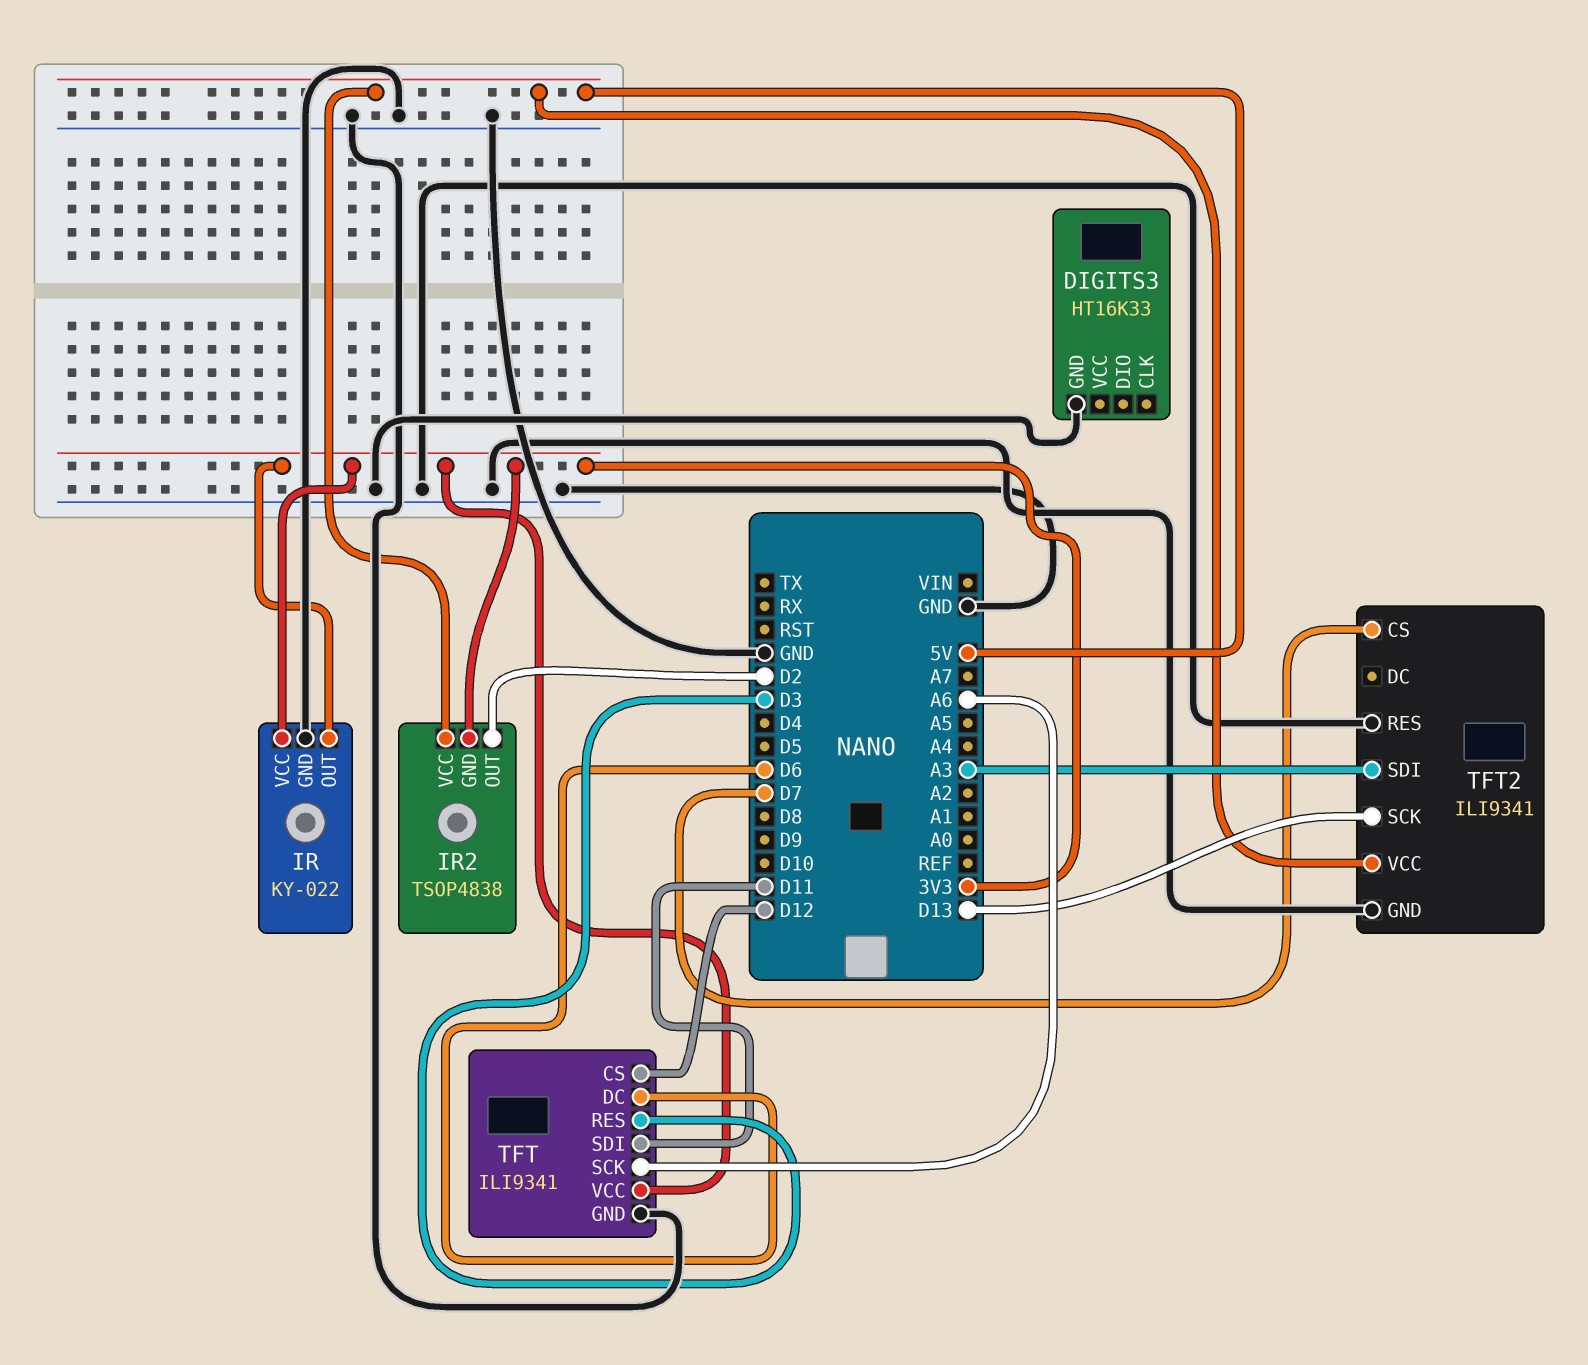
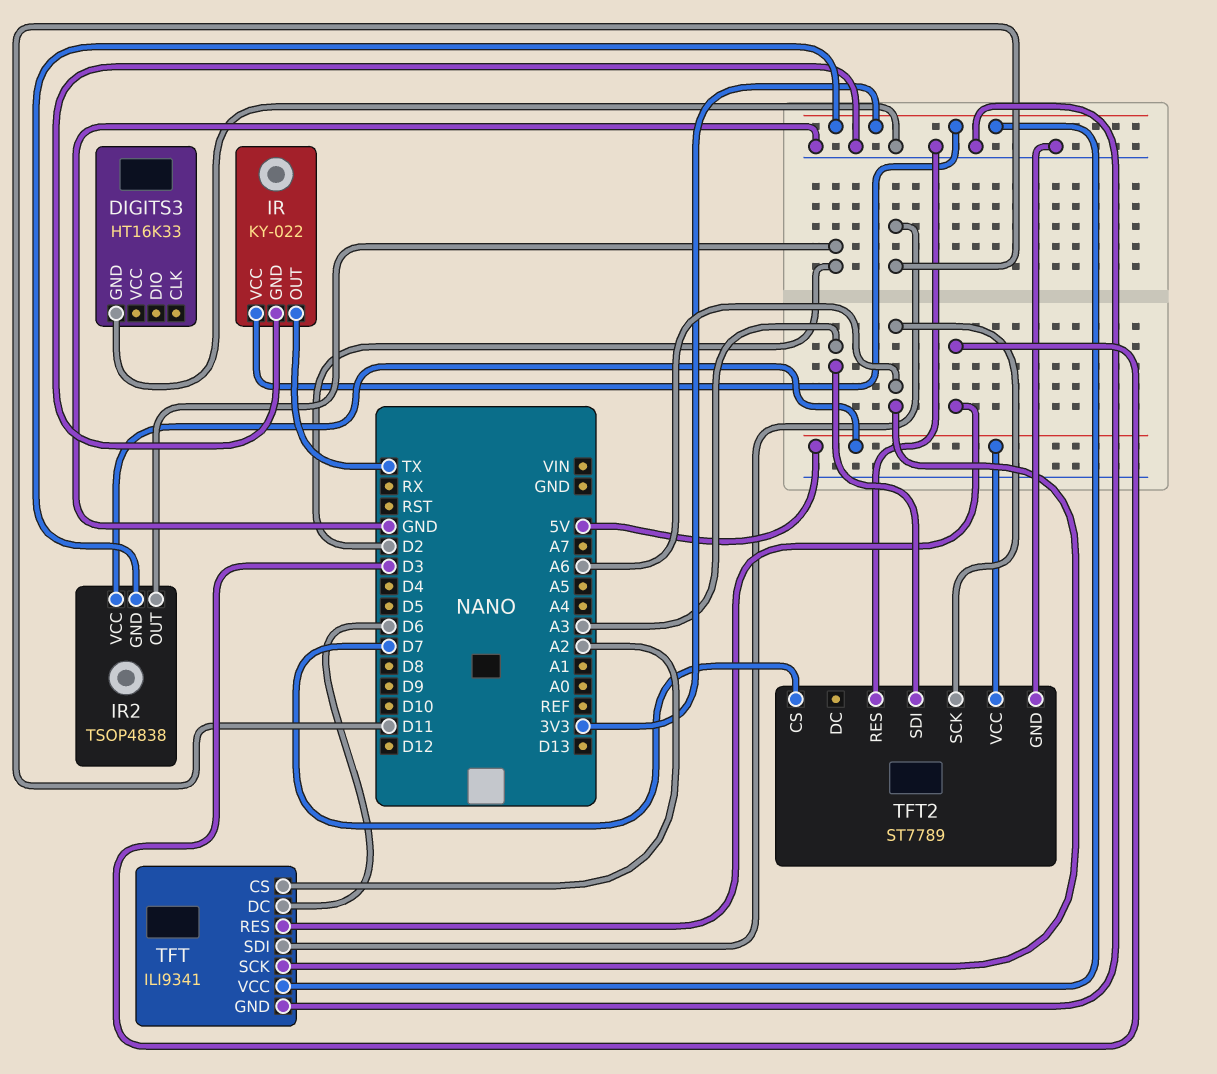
IR pin OUT: 3V3 -> TX
TFT pin CS: D12 -> A2
TFT2: ILI9341 -> ST7789
TFT2 pin SCK: D13 -> A6

